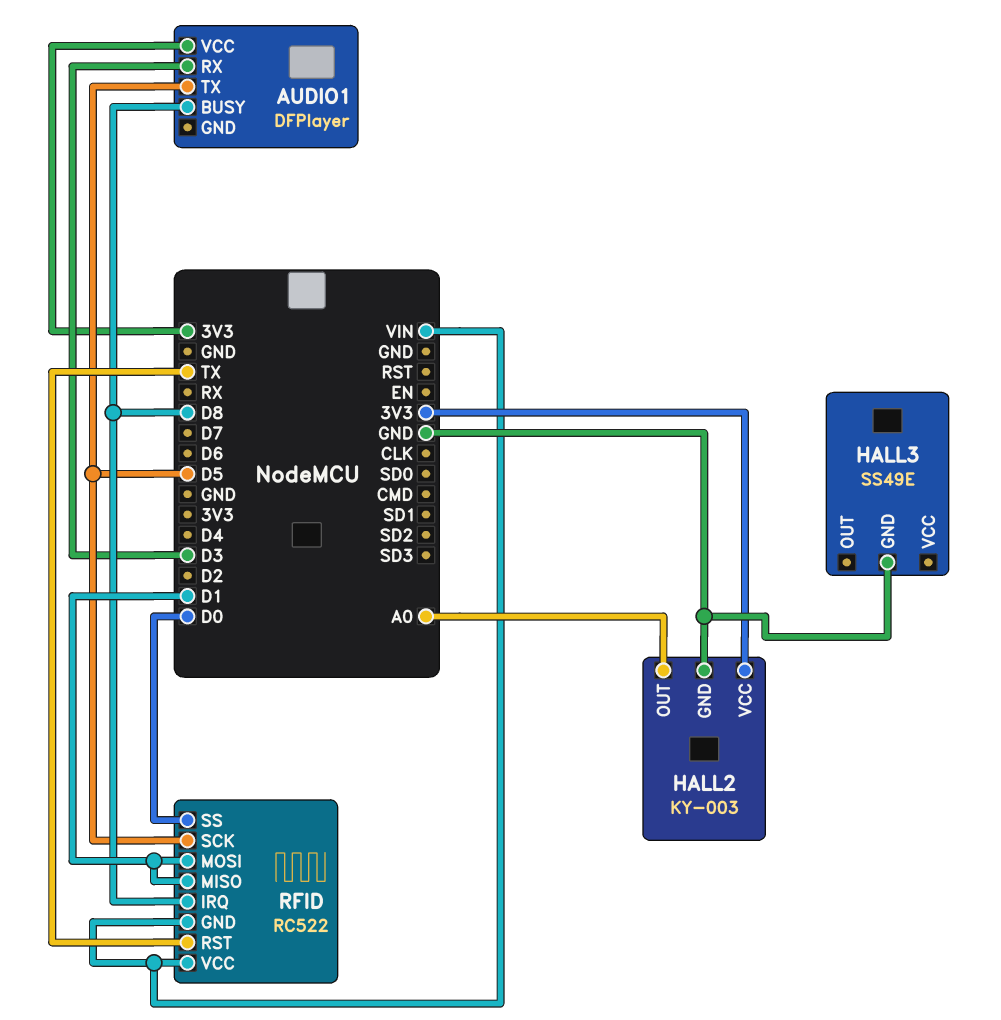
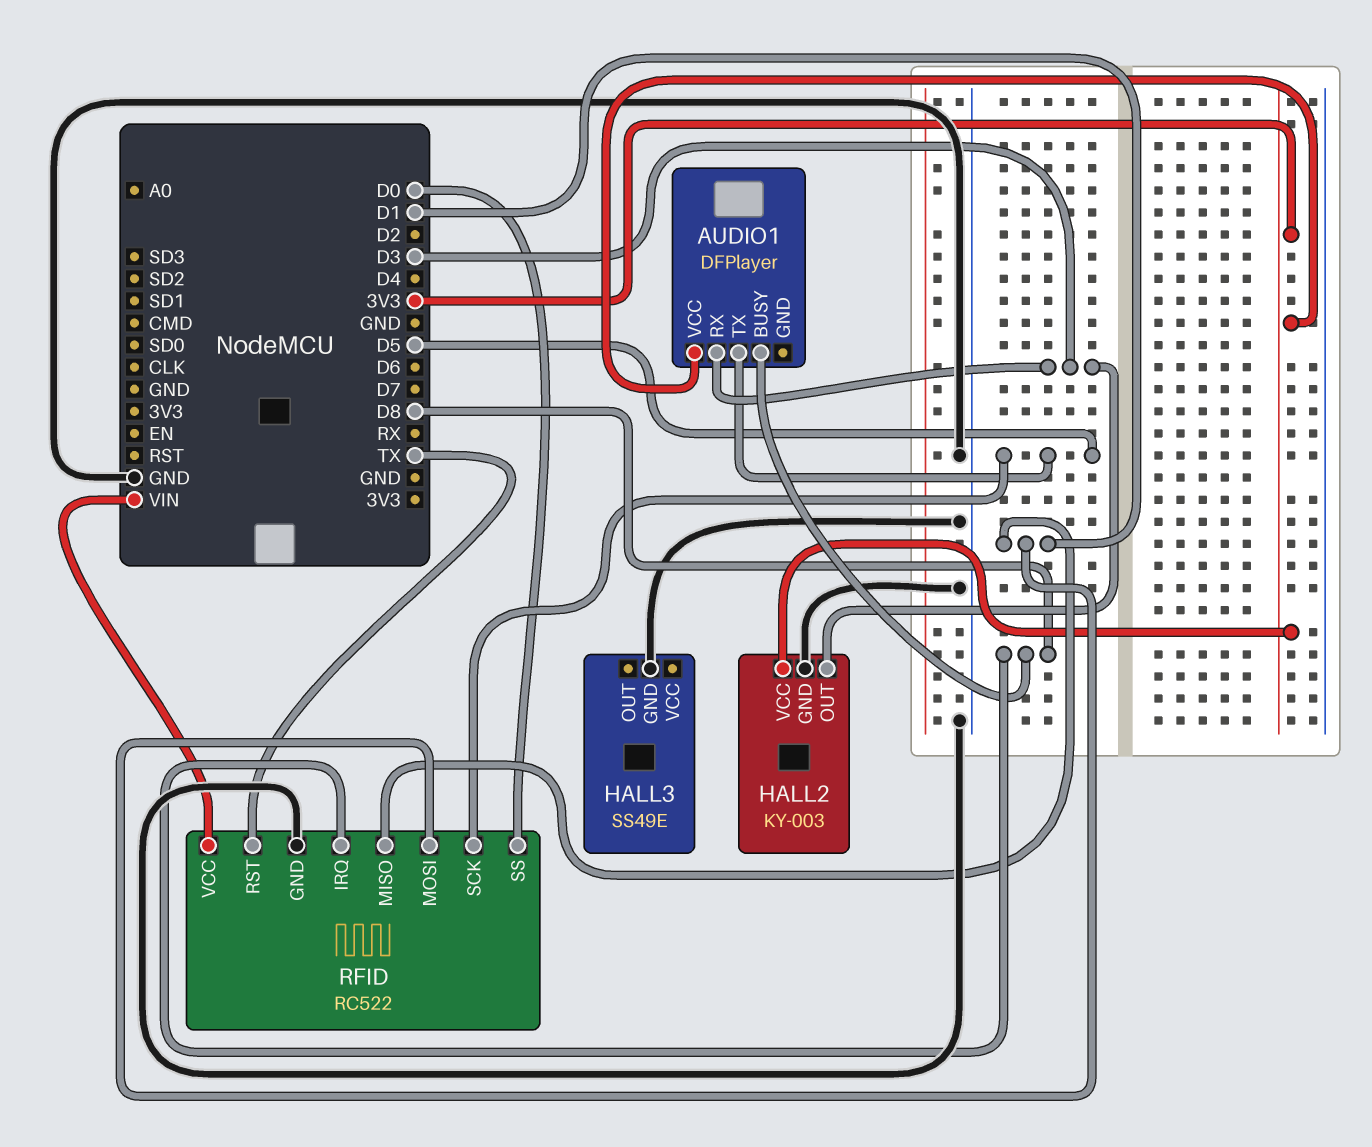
HALL2 pin OUT: A0 -> D3
RFID pin GND: VIN -> GND

